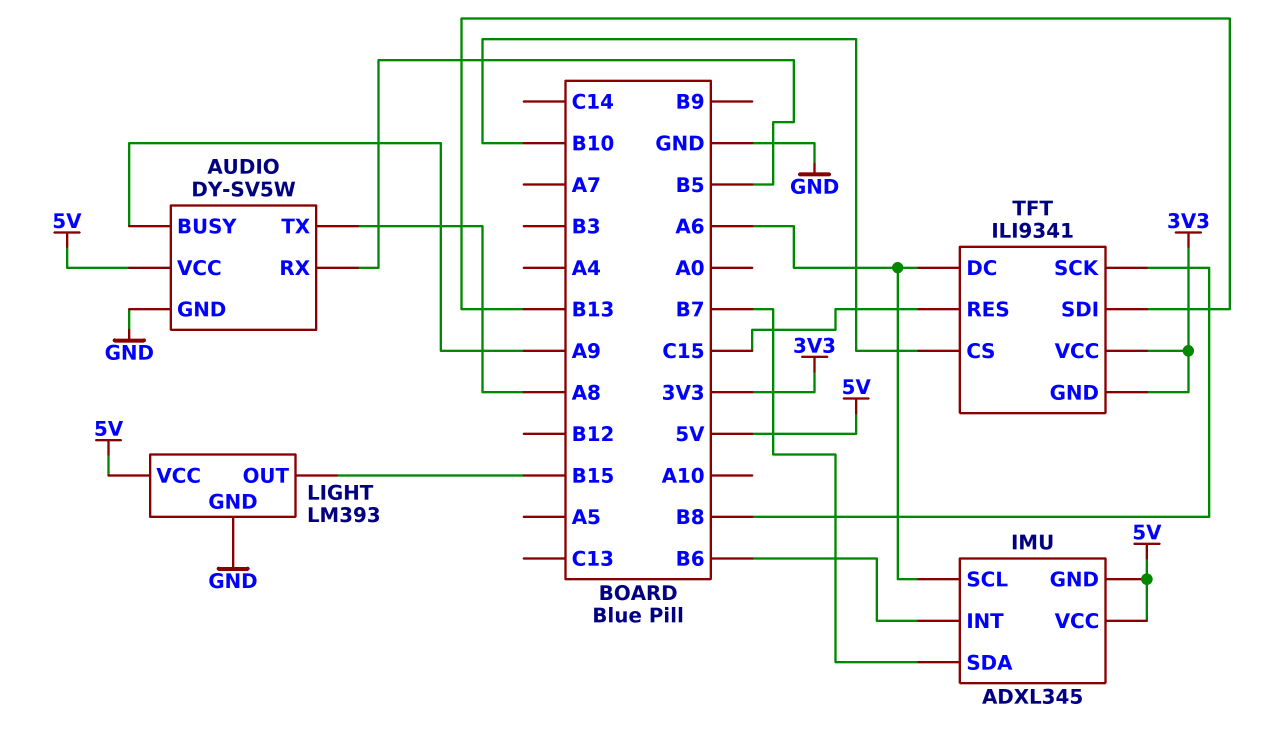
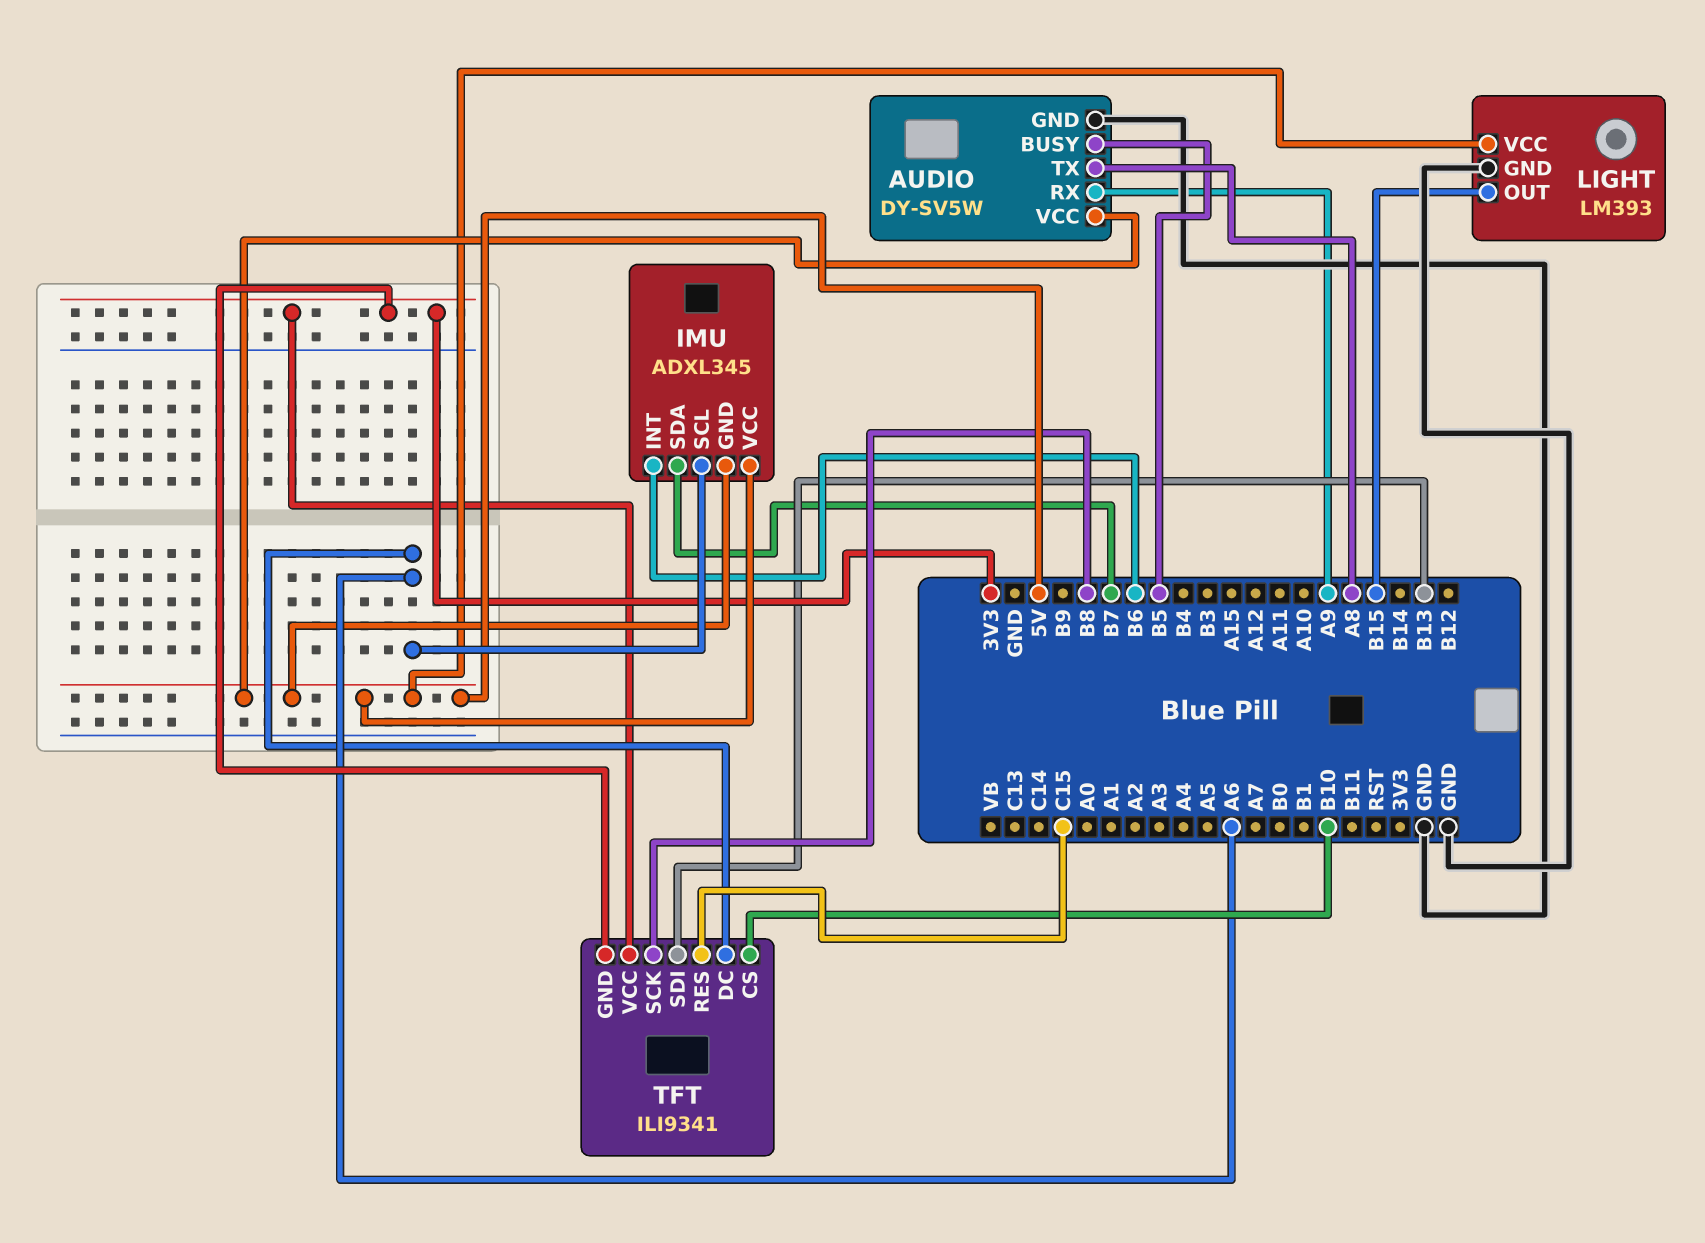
AUDIO pin BUSY: A9 -> B5
AUDIO pin RX: B5 -> A9

